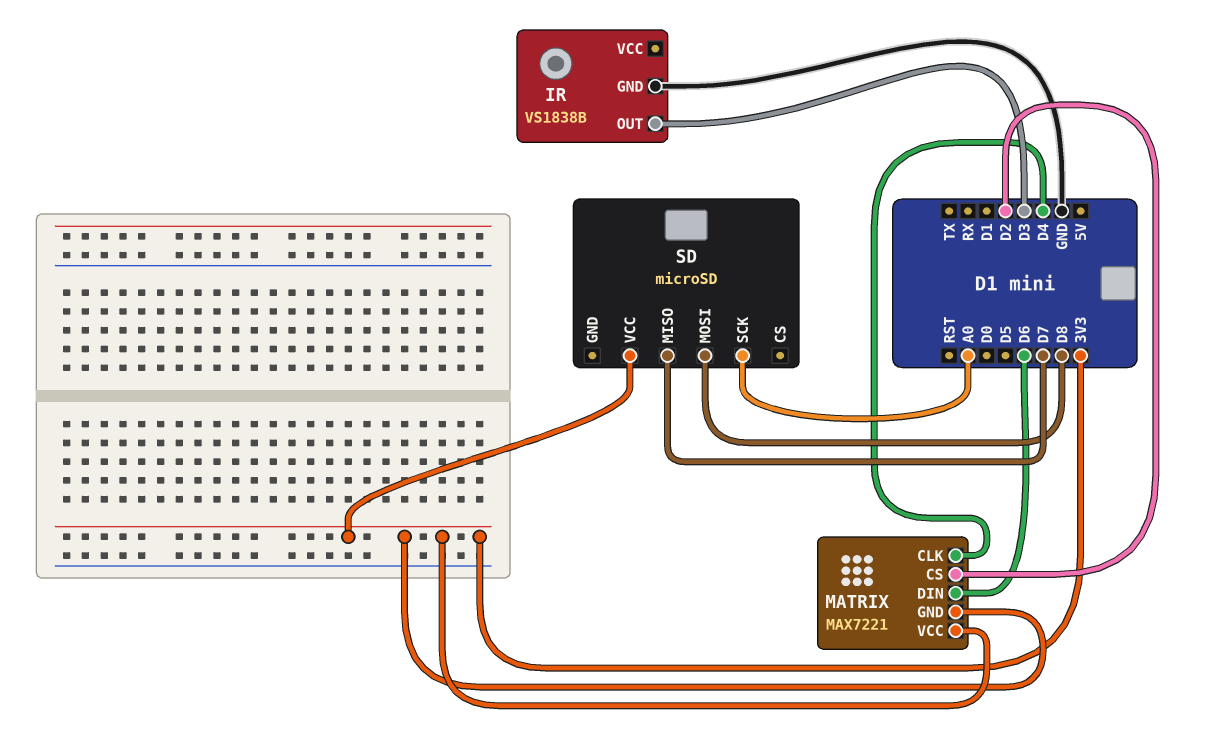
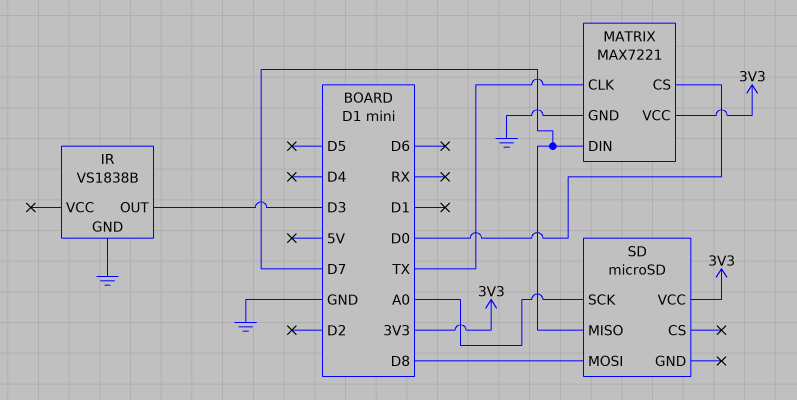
MATRIX pin CLK: D4 -> TX
MATRIX pin CS: D2 -> D0
MATRIX pin DIN: D6 -> D7
MATRIX pin GND: 3V3 -> GND

